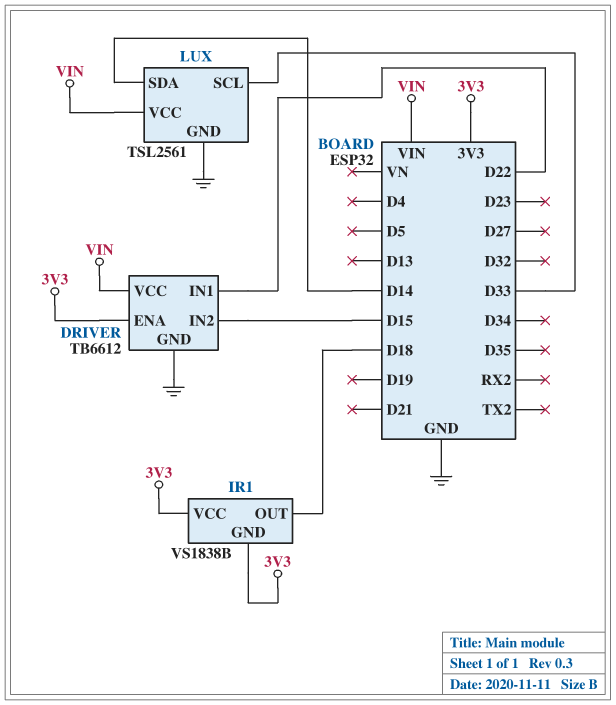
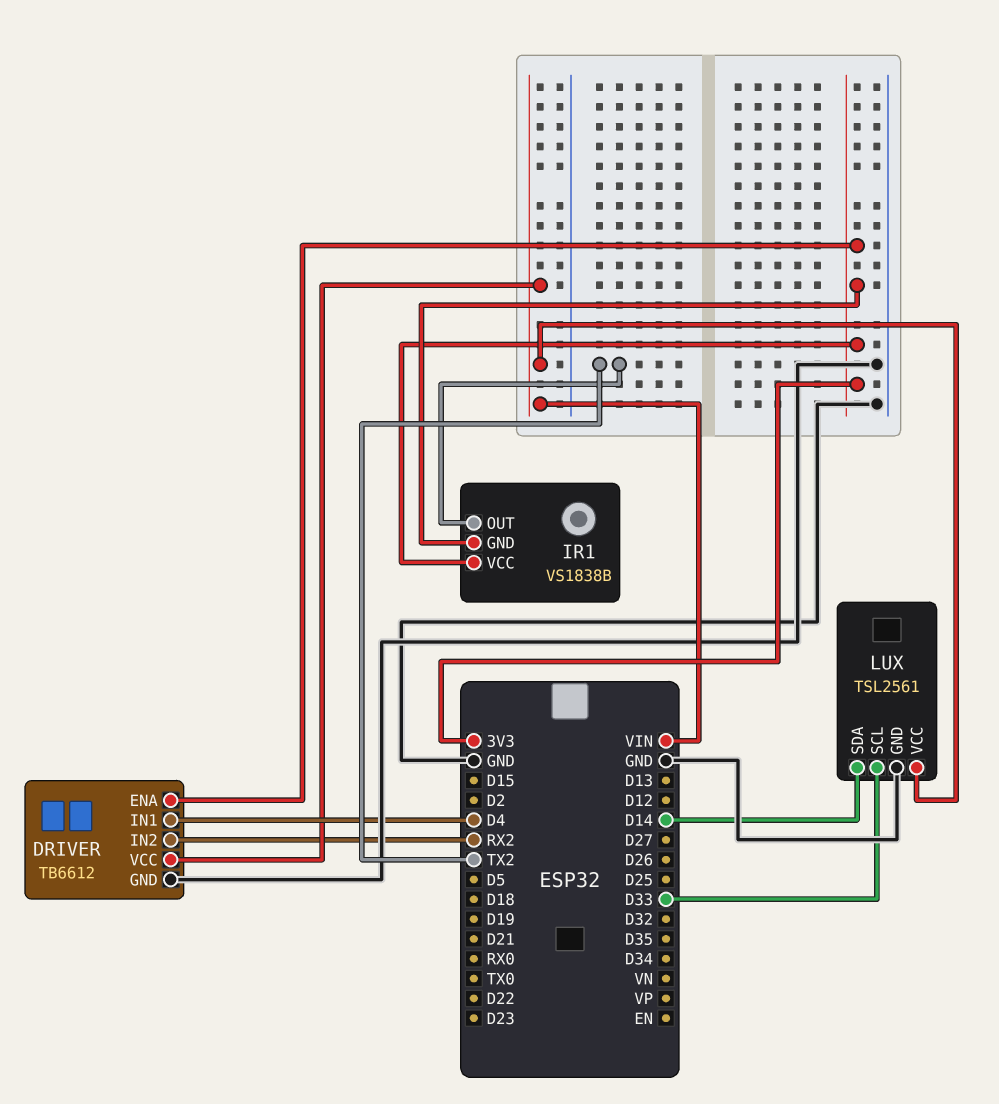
DRIVER pin IN1: D22 -> D4
DRIVER pin IN2: D15 -> RX2
IR1 pin OUT: D18 -> TX2

